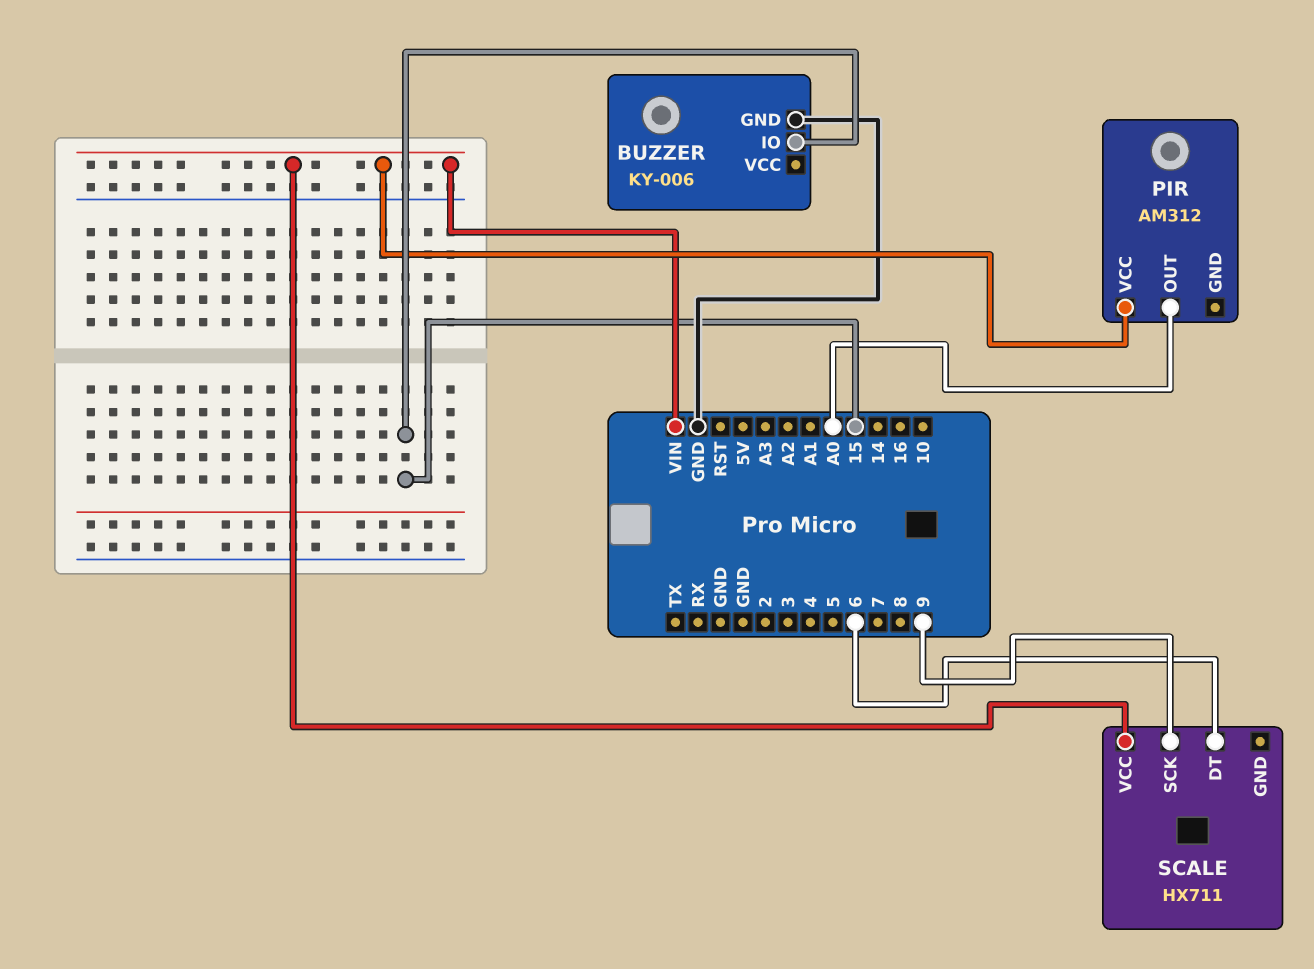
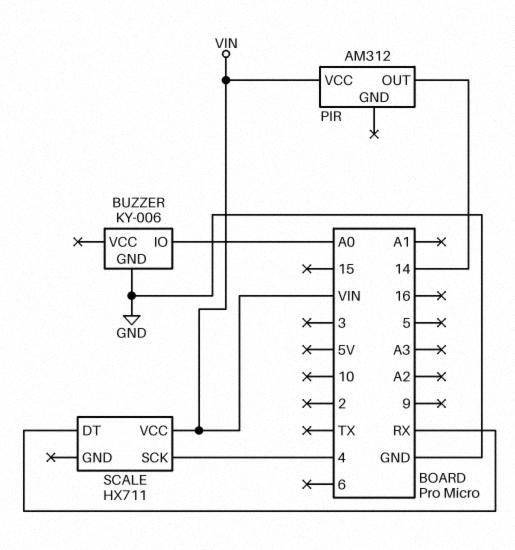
BUZZER pin IO: 15 -> A0
PIR pin OUT: A0 -> 14
SCALE pin DT: 6 -> RX
SCALE pin SCK: 9 -> 4

